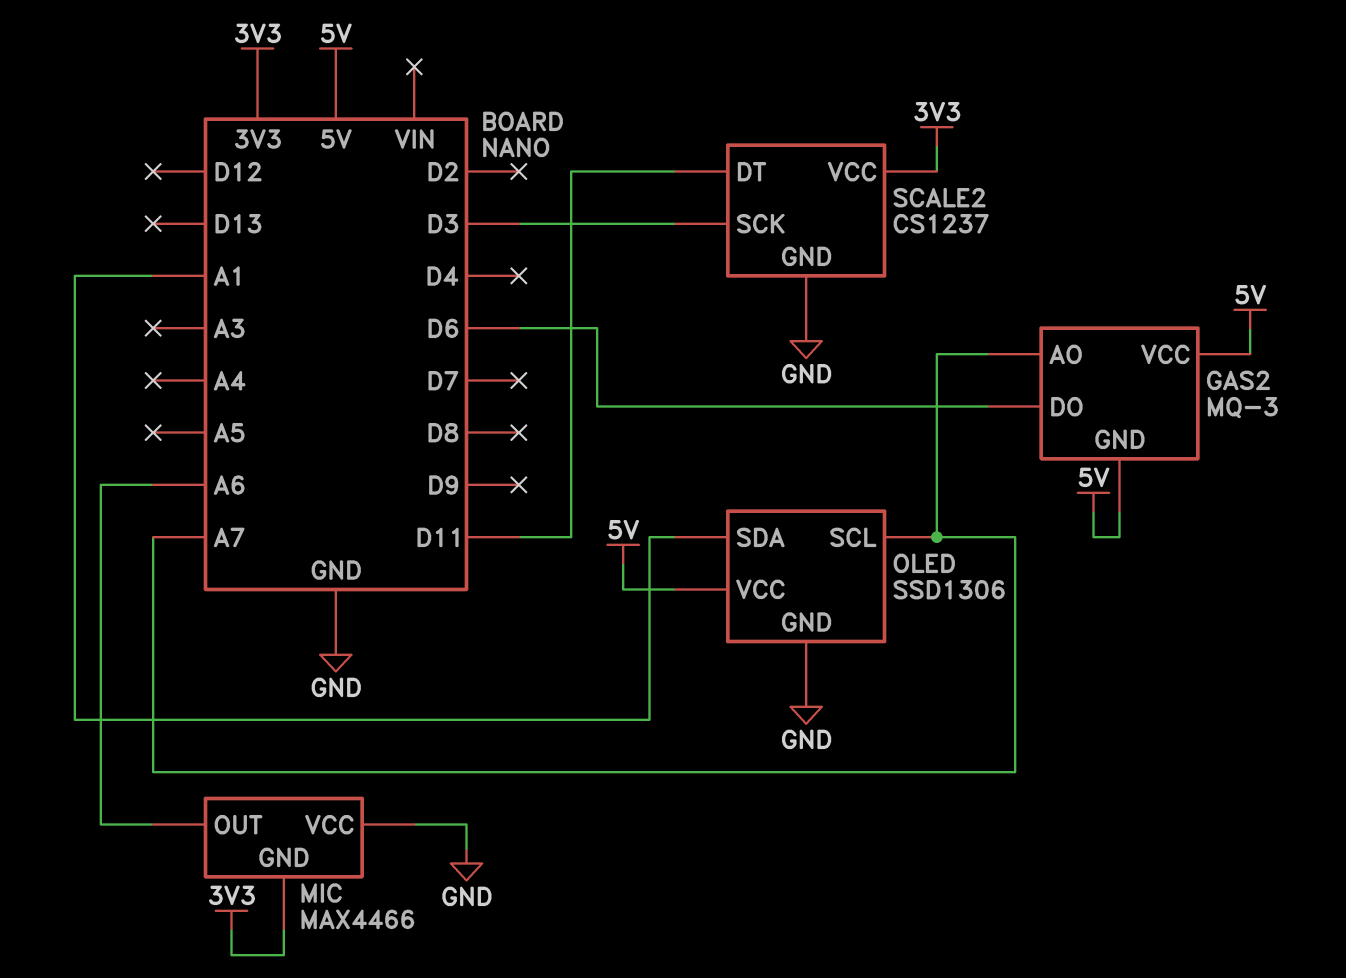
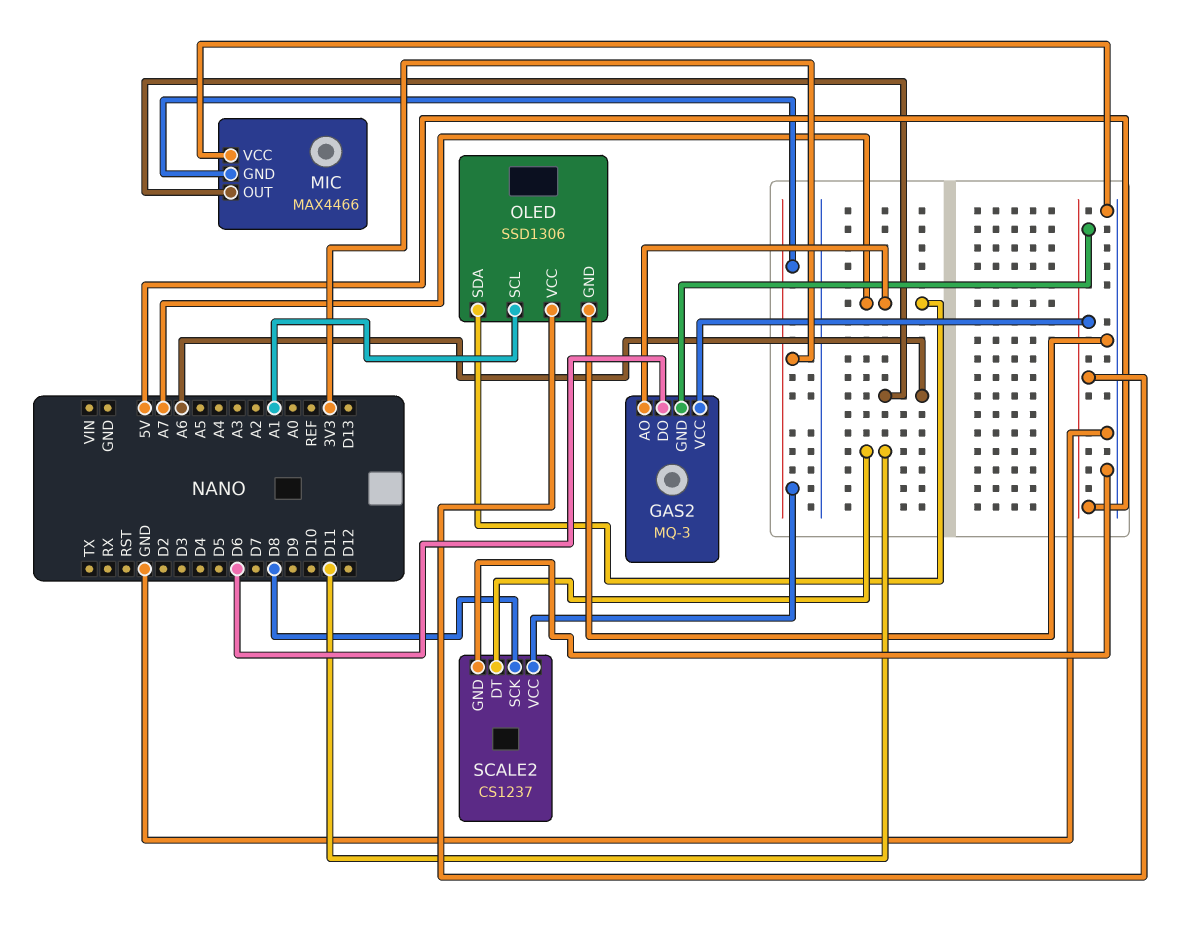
OLED pin SCL: A7 -> A1
OLED pin SDA: A1 -> A7
SCALE2 pin SCK: D3 -> D8

